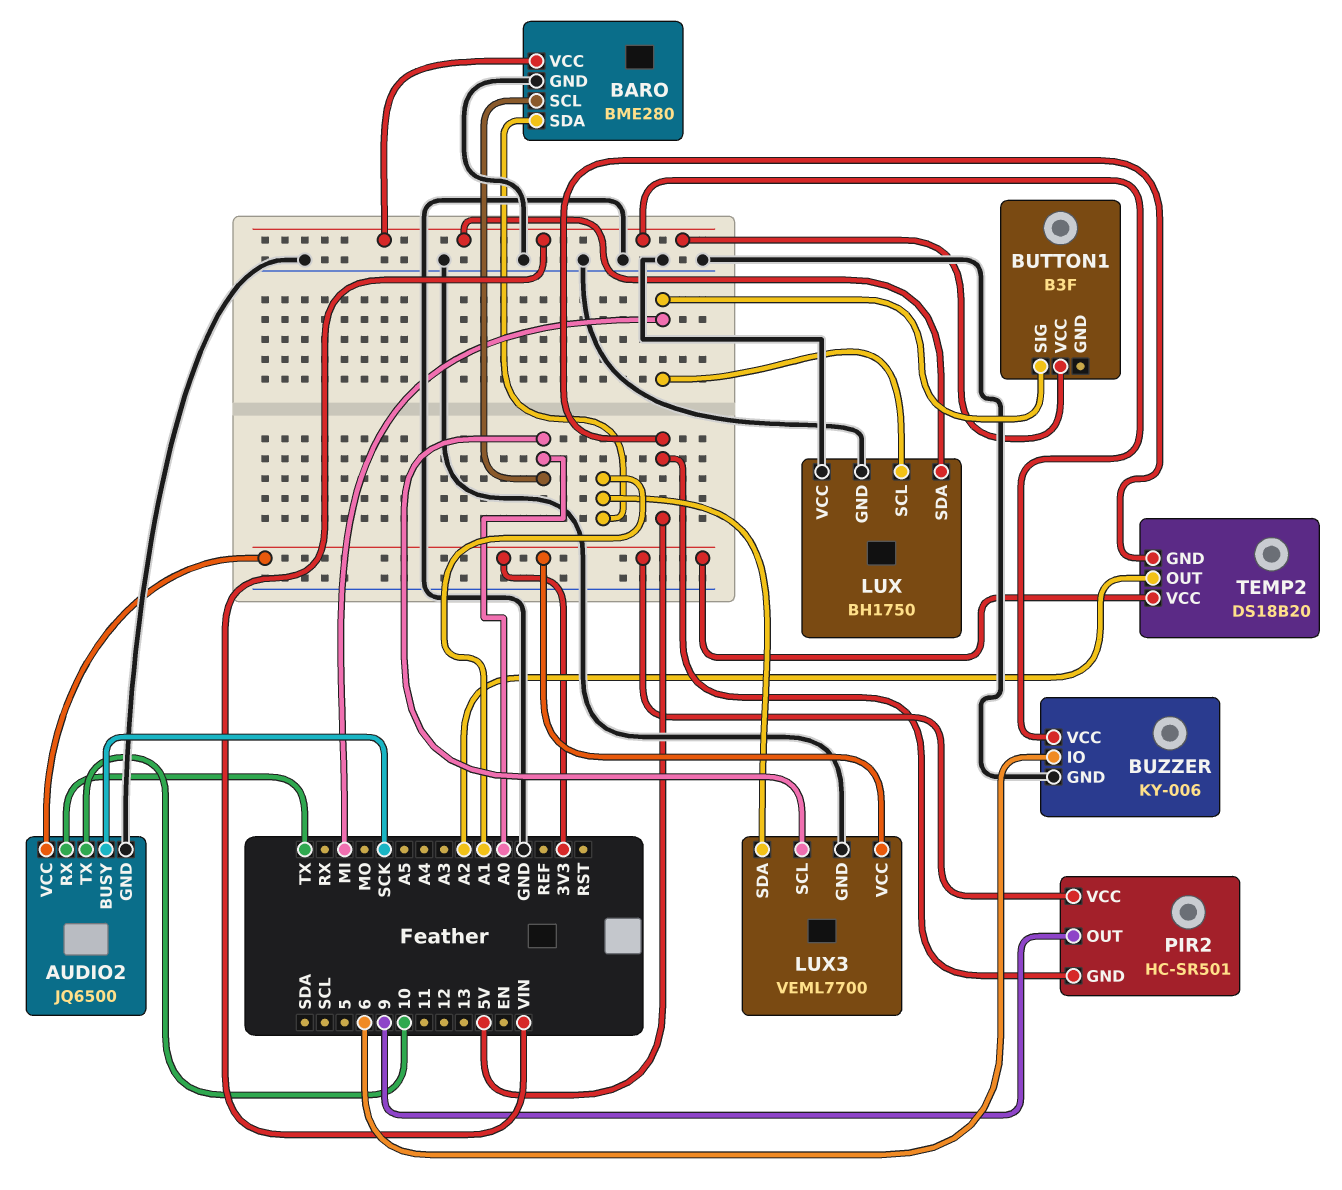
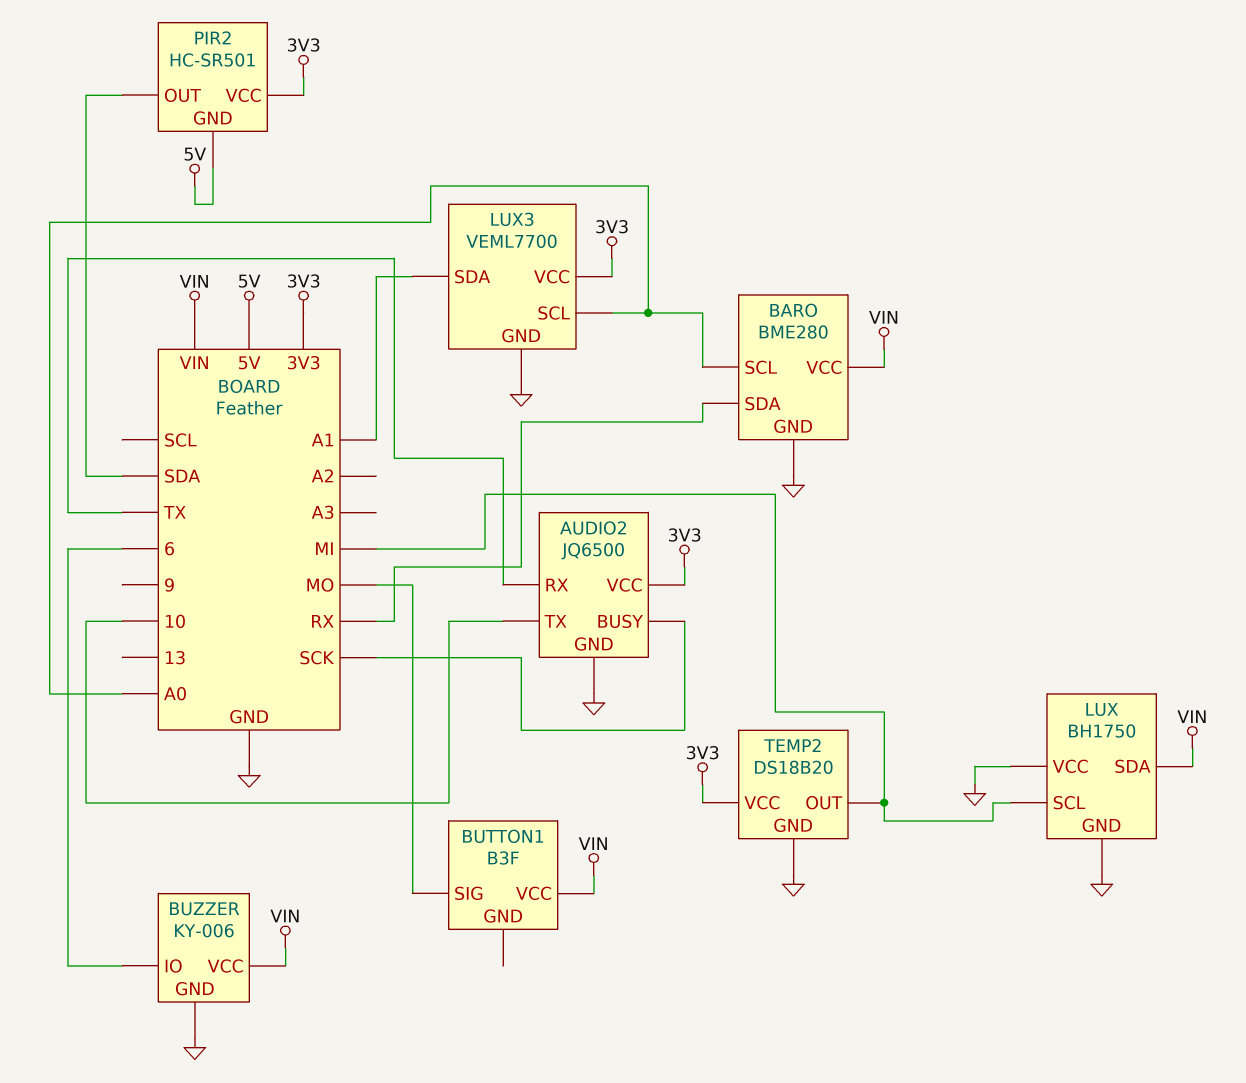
BARO pin SDA: A1 -> RX
BUTTON1 pin SIG: MI -> MO
PIR2 pin OUT: 9 -> SDA
TEMP2 pin GND: 5V -> GND
TEMP2 pin OUT: A2 -> MI

